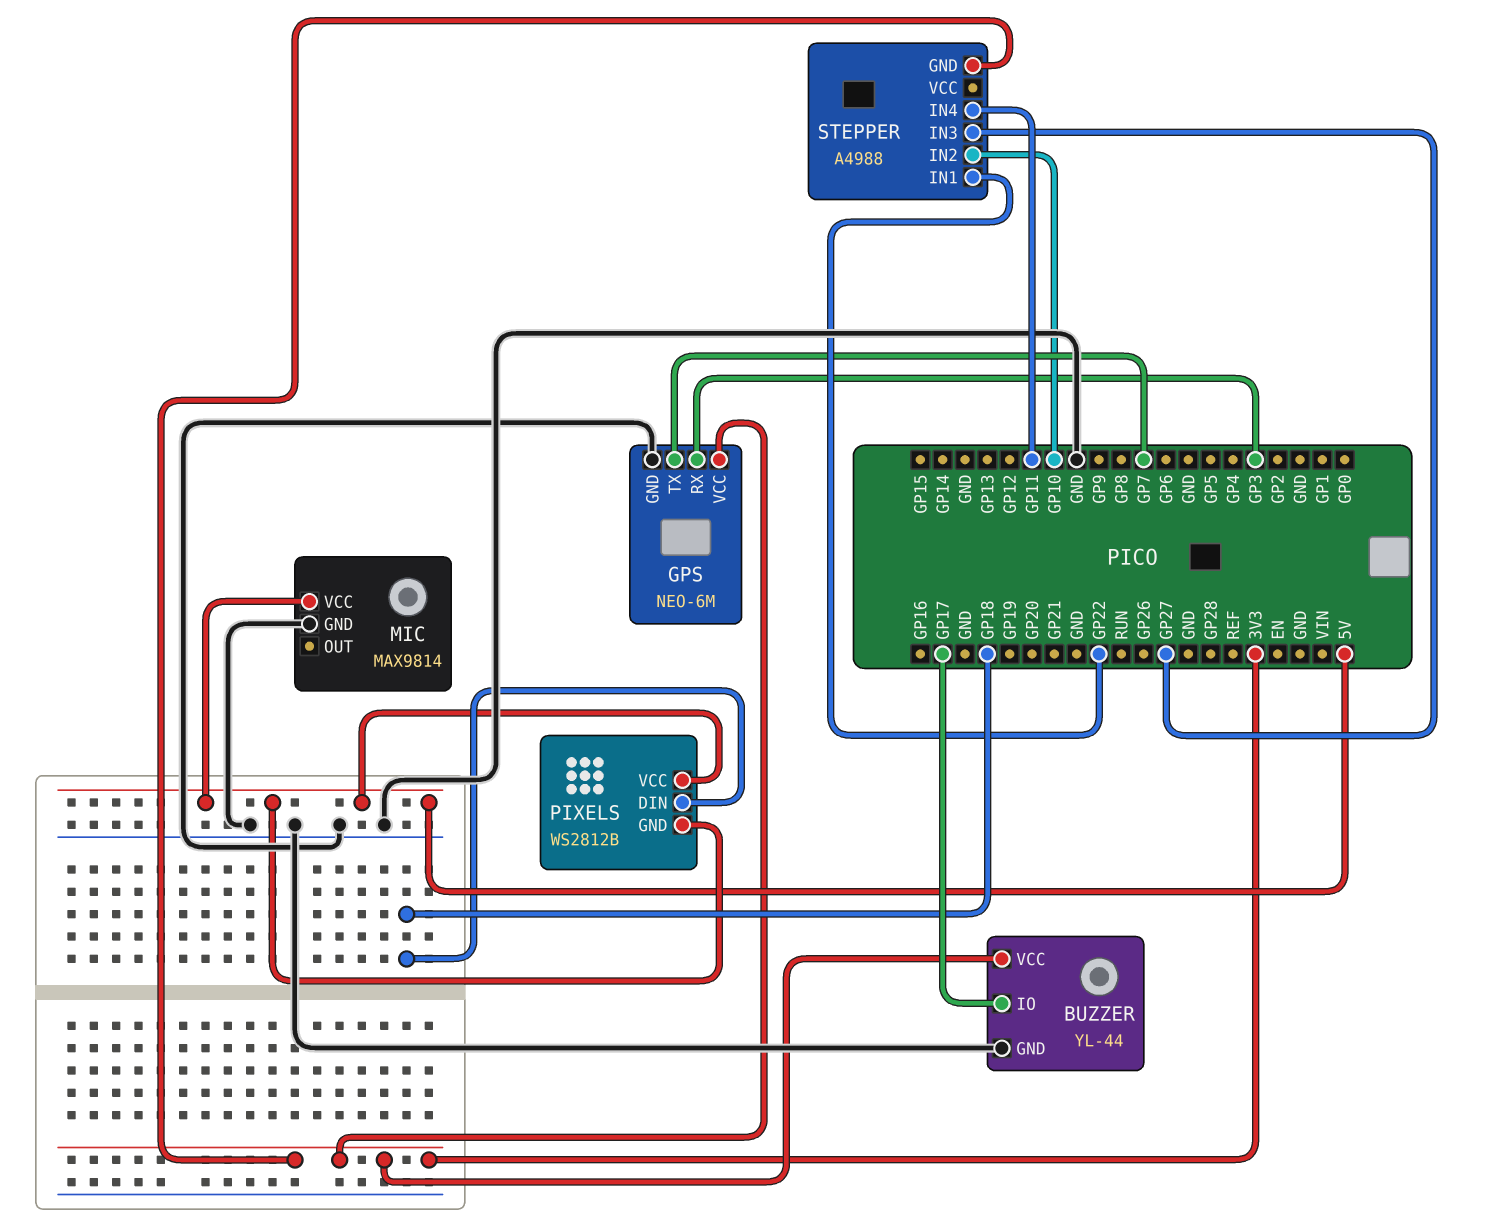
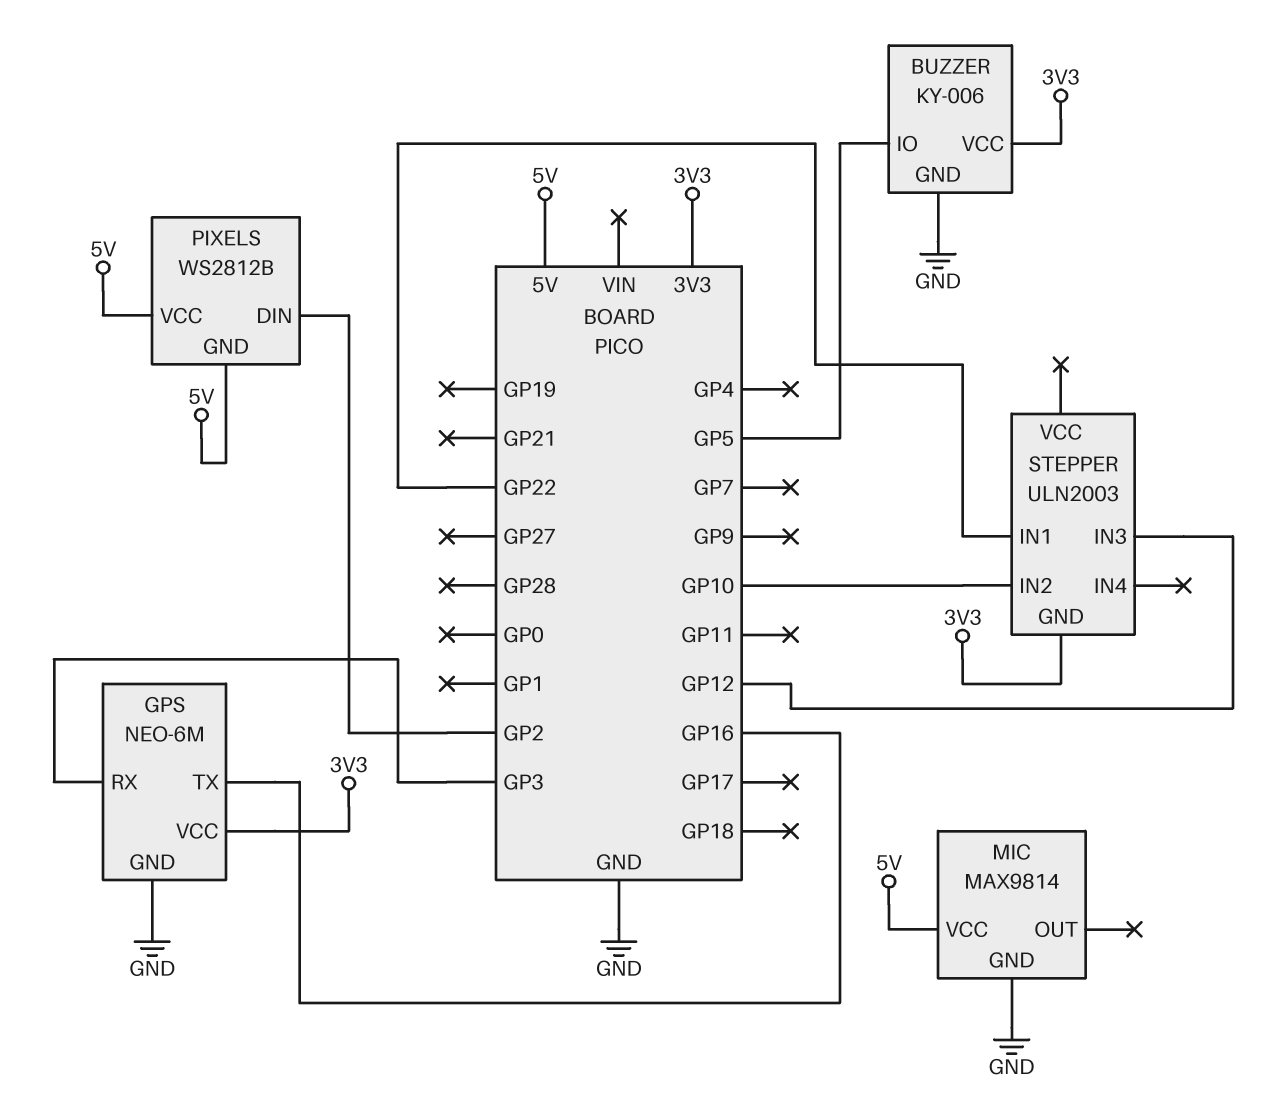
BUZZER: YL-44 -> KY-006
BUZZER pin IO: GP17 -> GP5
GPS pin TX: GP7 -> GP16
PIXELS pin DIN: GP18 -> GP2
STEPPER: A4988 -> ULN2003
STEPPER pin IN3: GP27 -> GP12
STEPPER pin IN4: GP11 -> none

